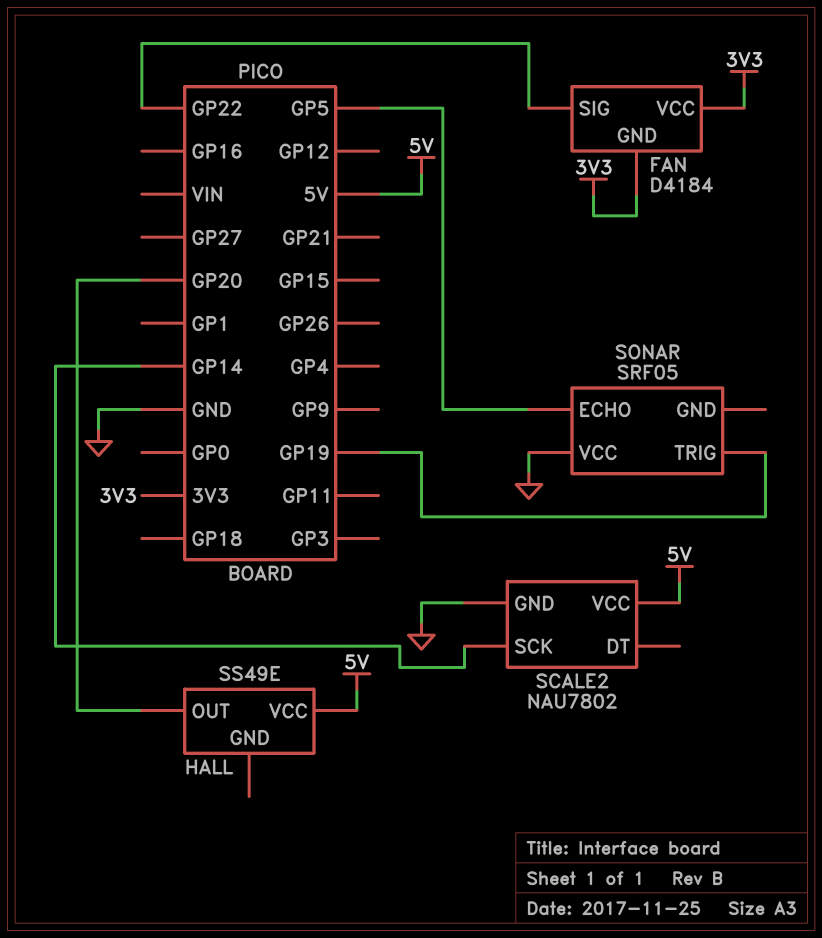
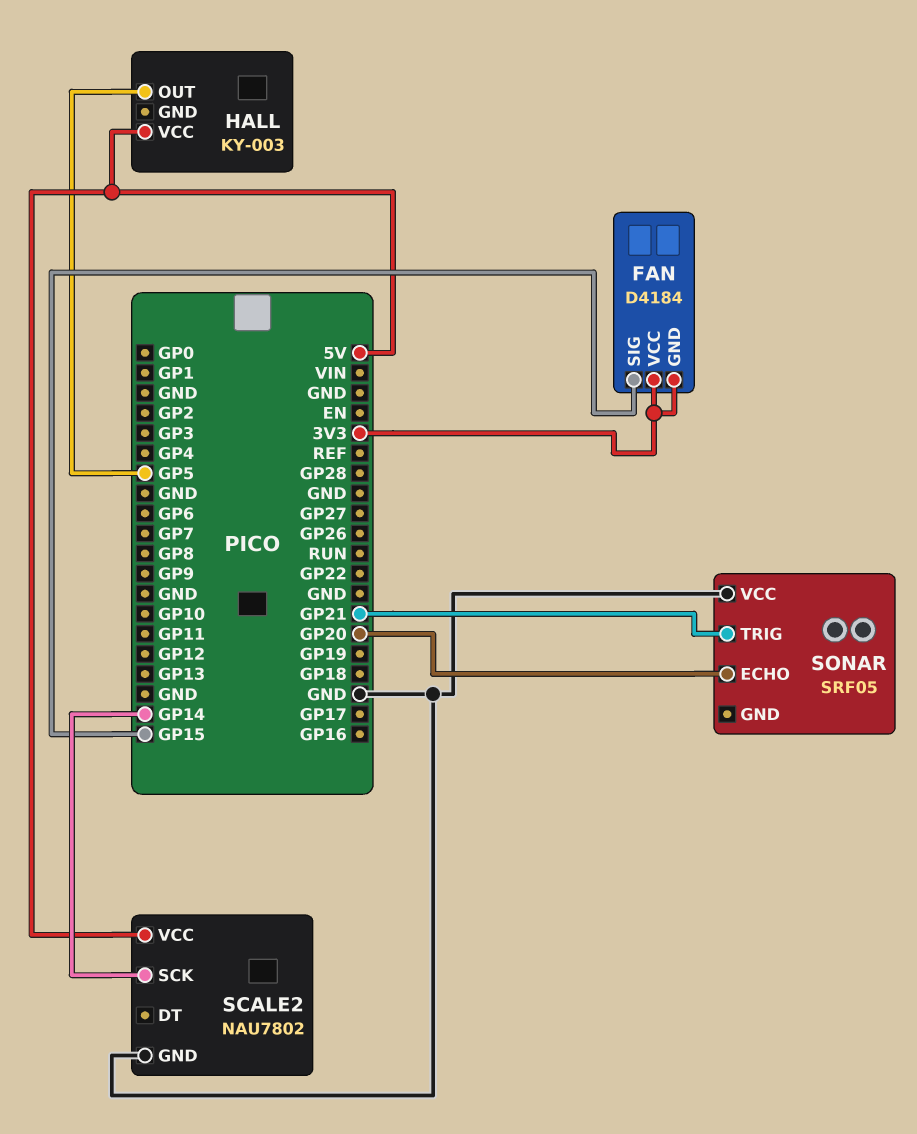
FAN pin SIG: GP22 -> GP15
HALL: SS49E -> KY-003
HALL pin OUT: GP20 -> GP5
SONAR pin ECHO: GP5 -> GP20
SONAR pin TRIG: GP19 -> GP21

